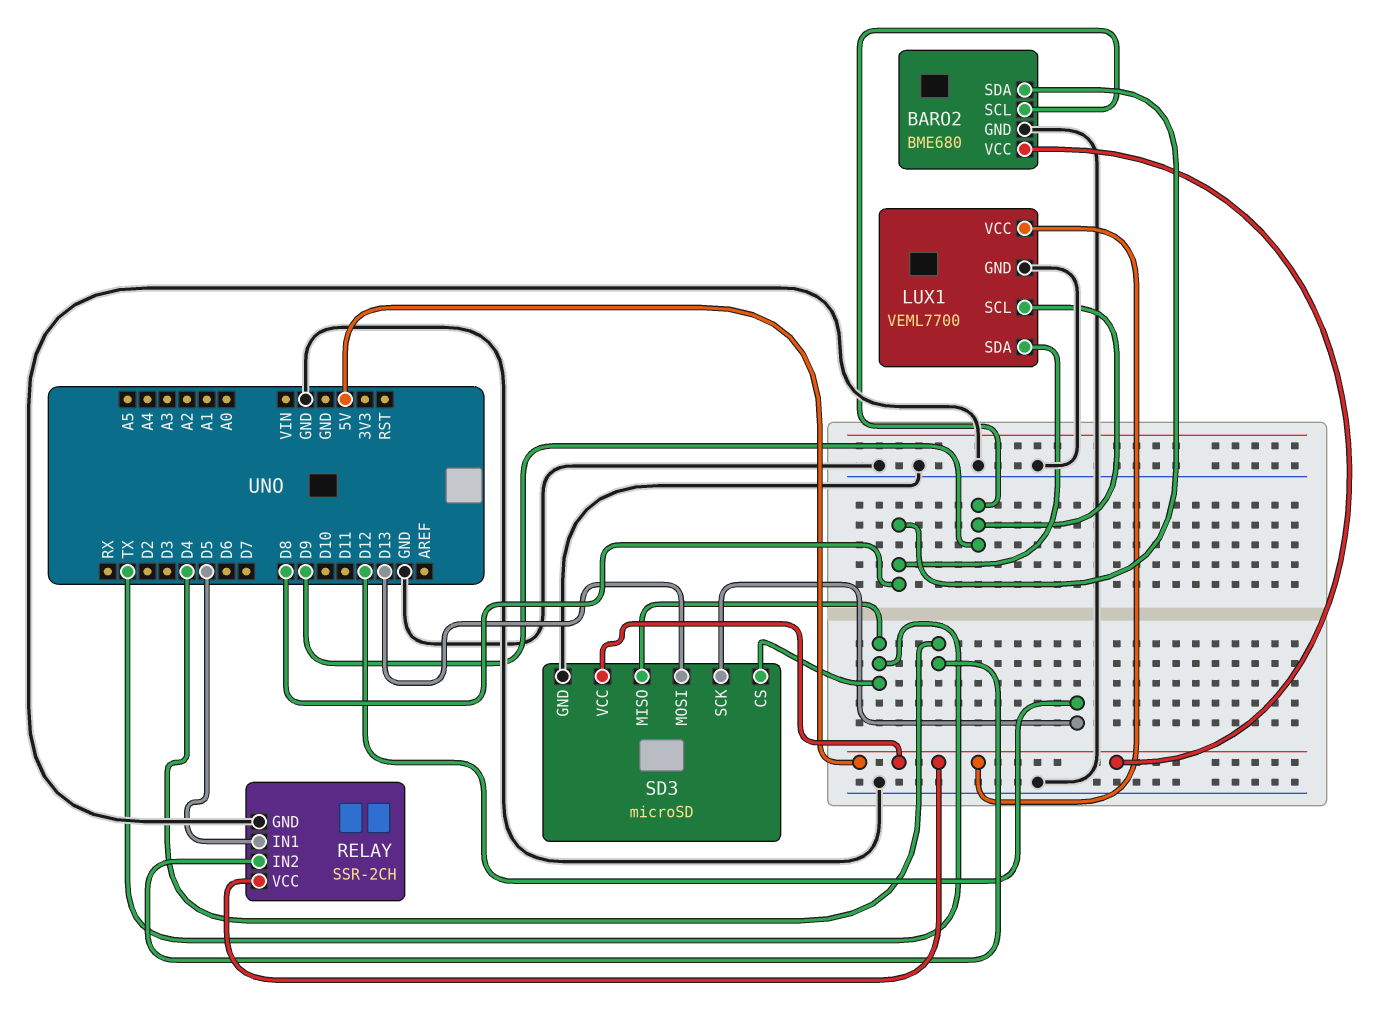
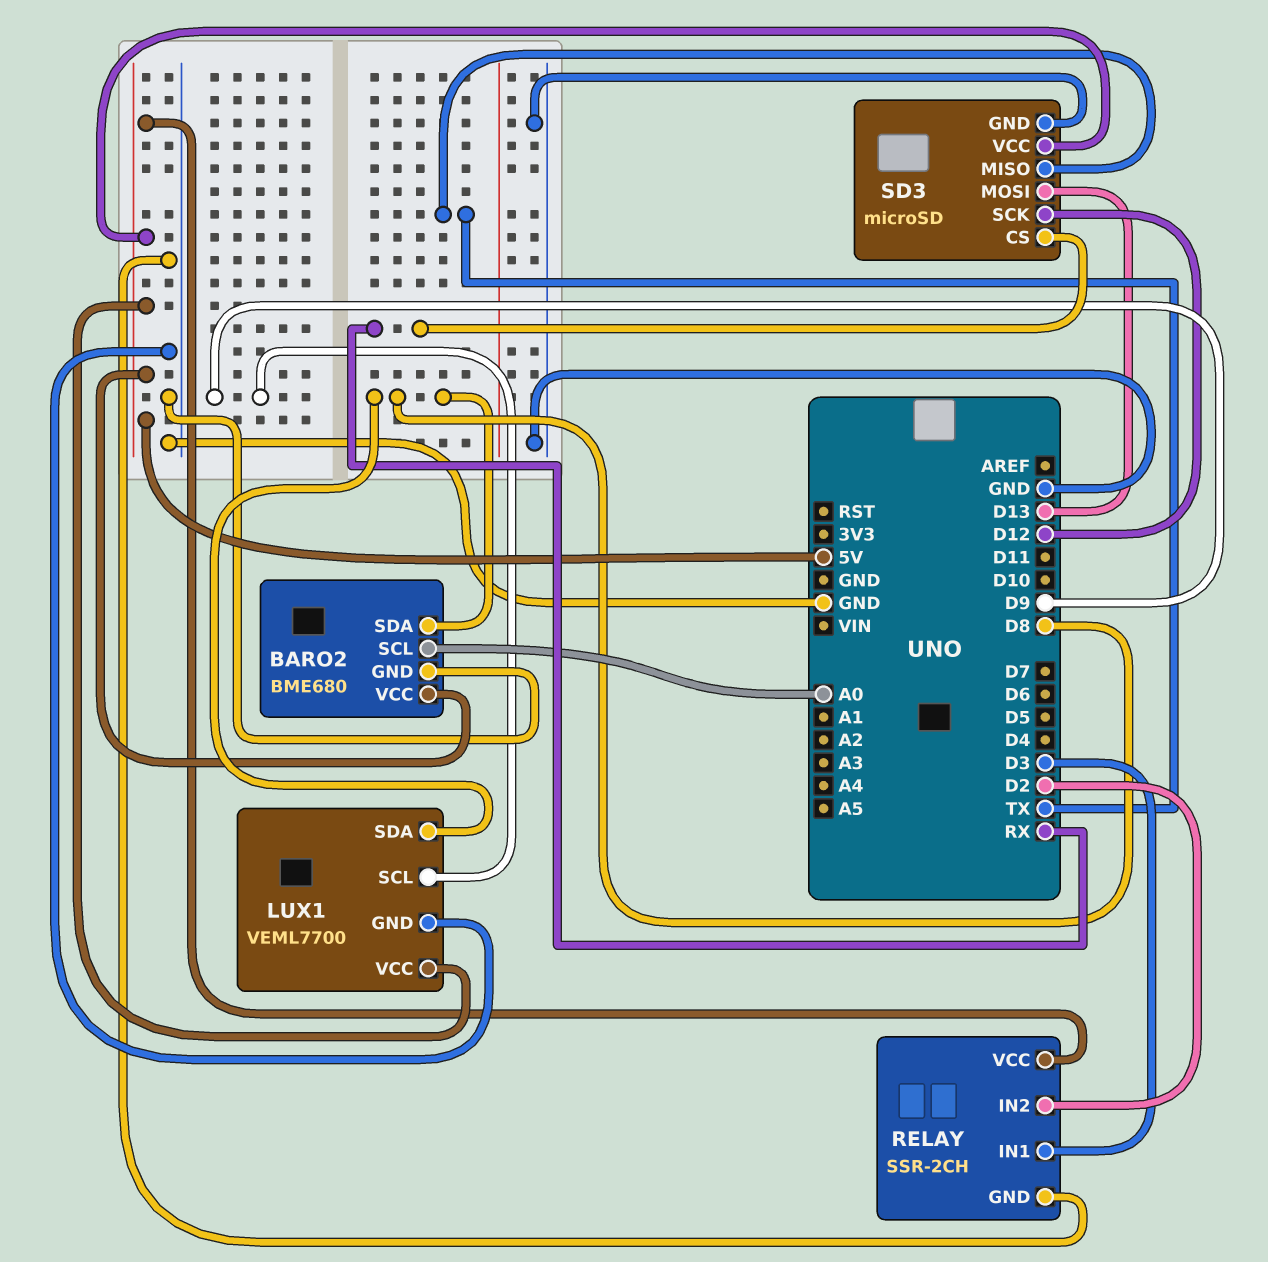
BARO2 pin SCL: D9 -> A0
RELAY pin IN1: D5 -> D3
RELAY pin IN2: D4 -> D2
SD3 pin CS: TX -> RX

